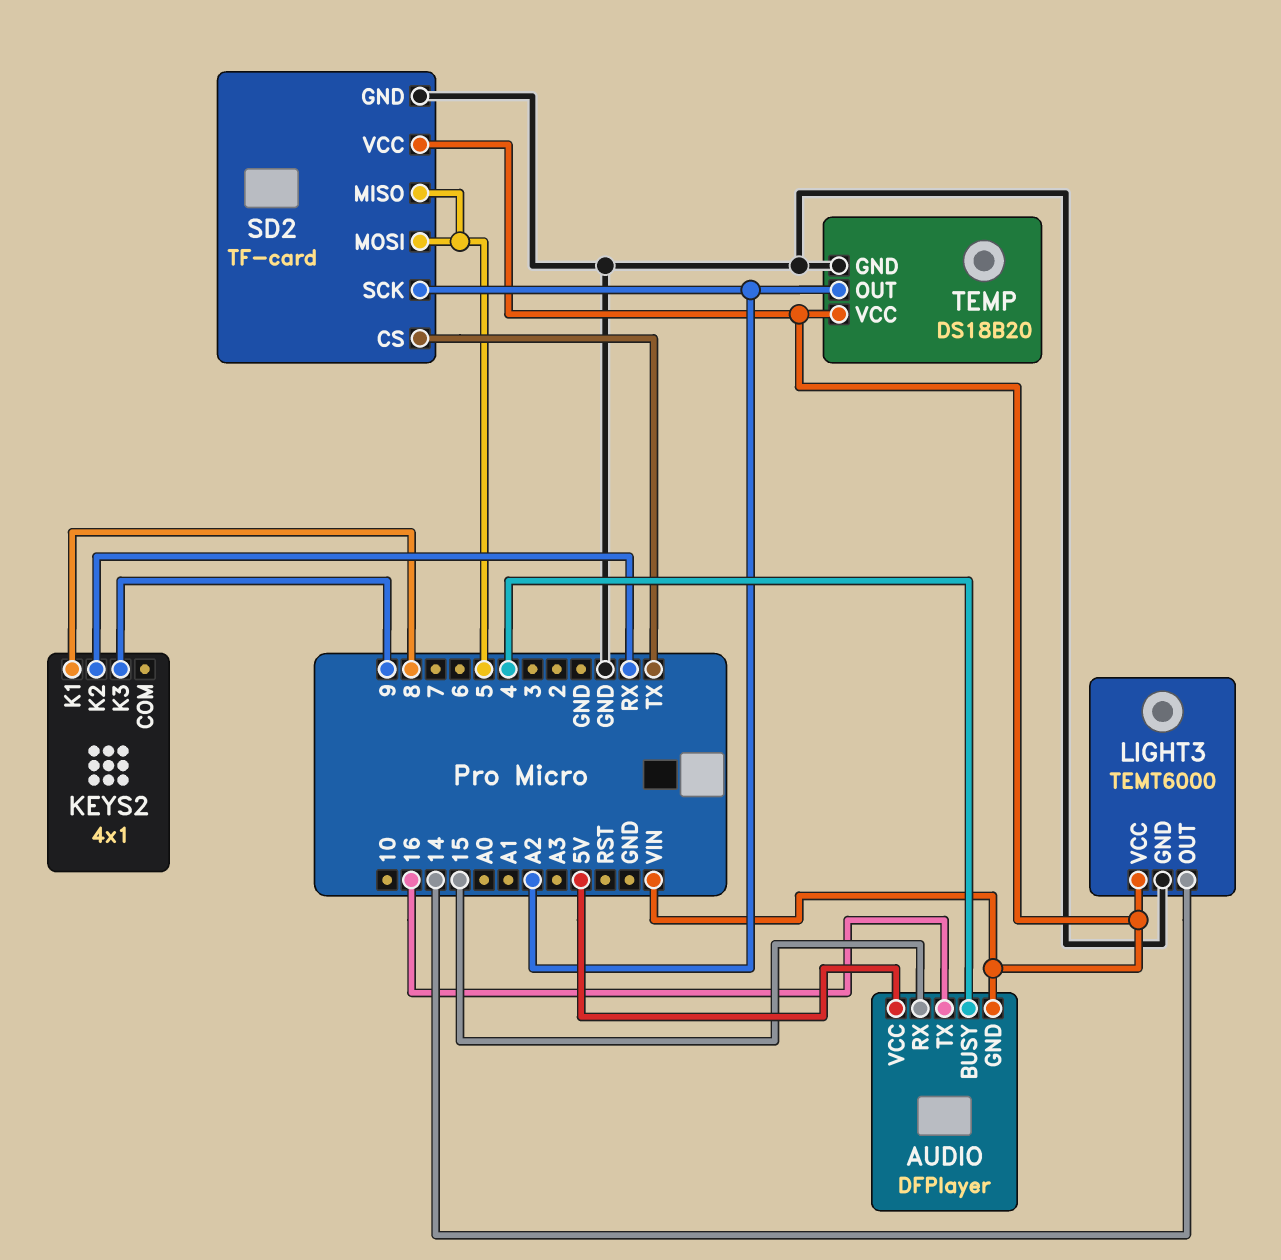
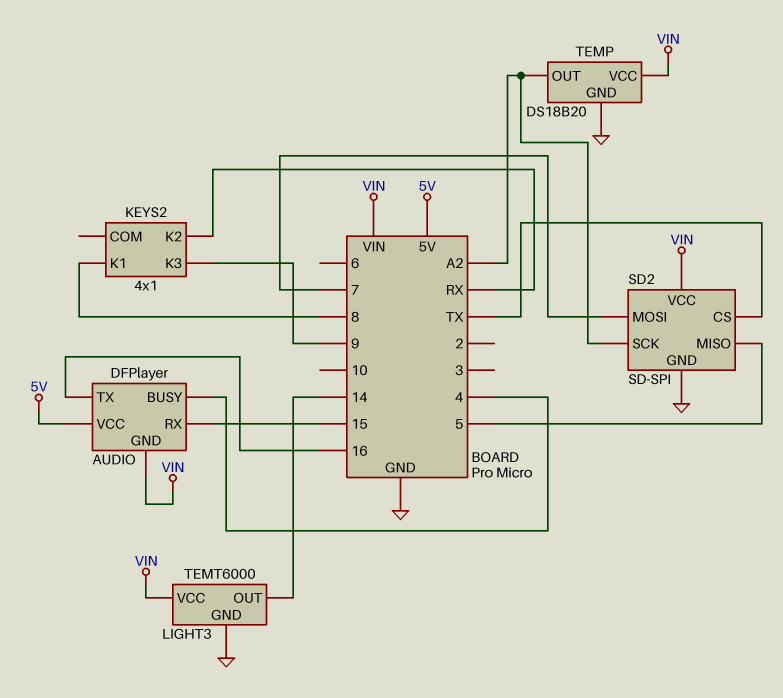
SD2: TF-card -> SD-SPI
SD2 pin MOSI: 5 -> 7

